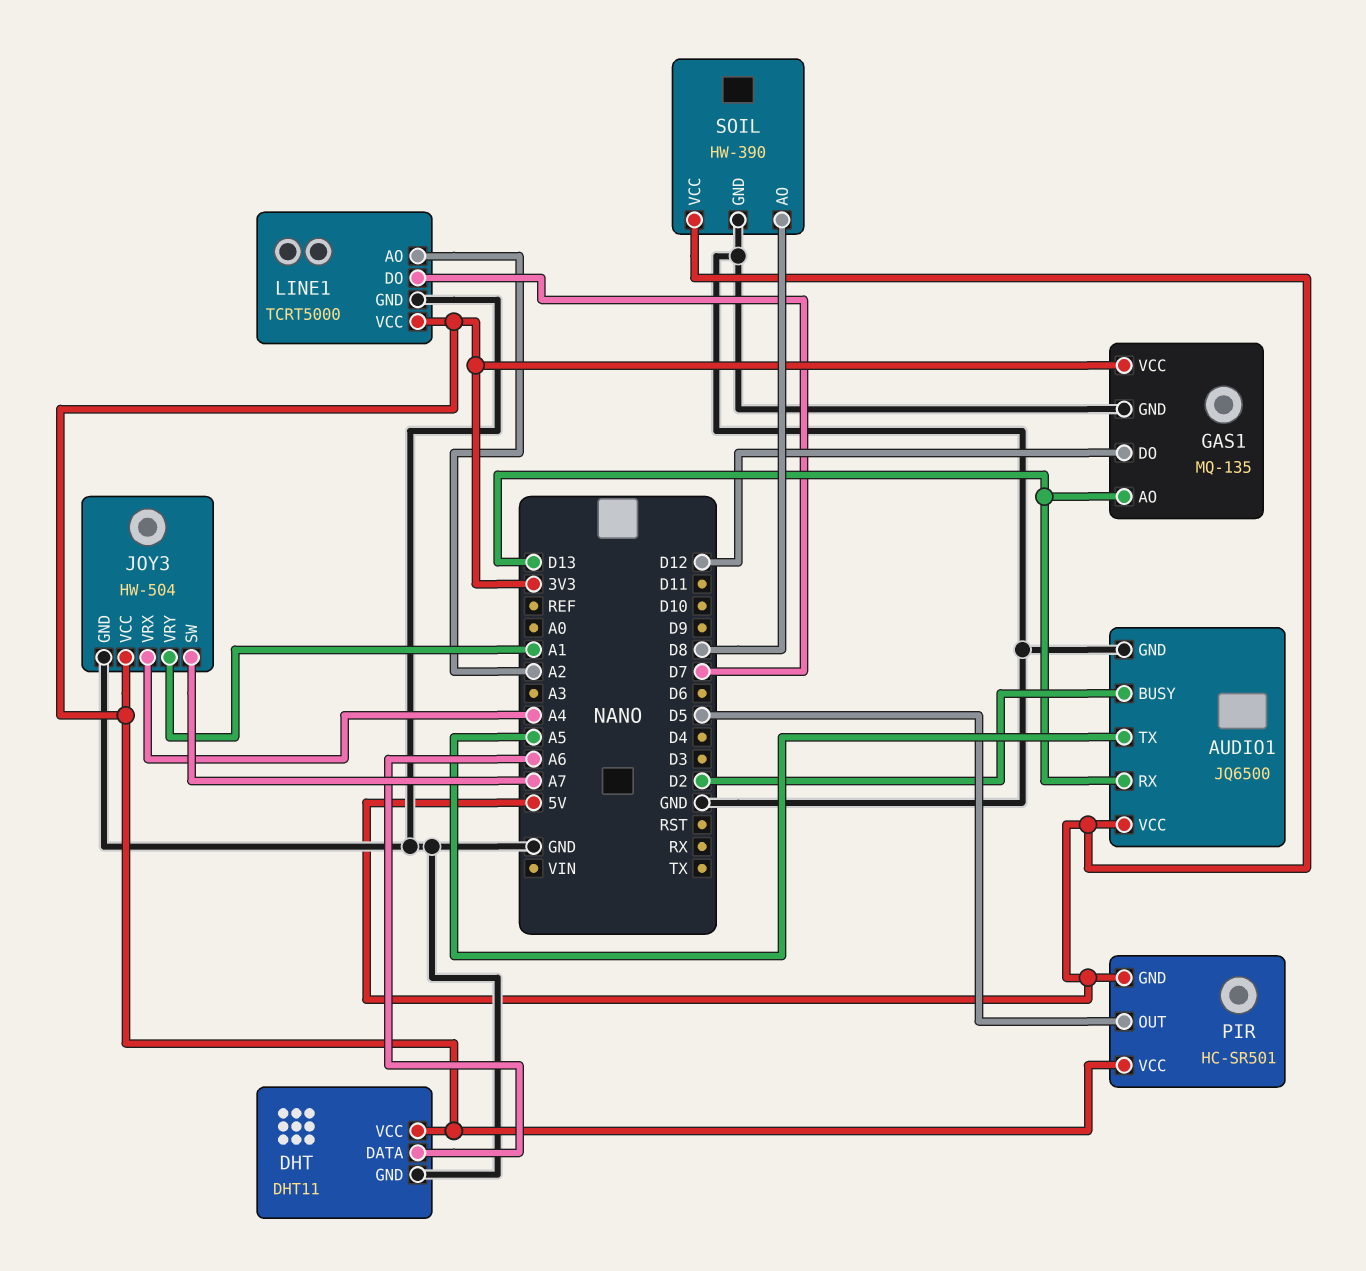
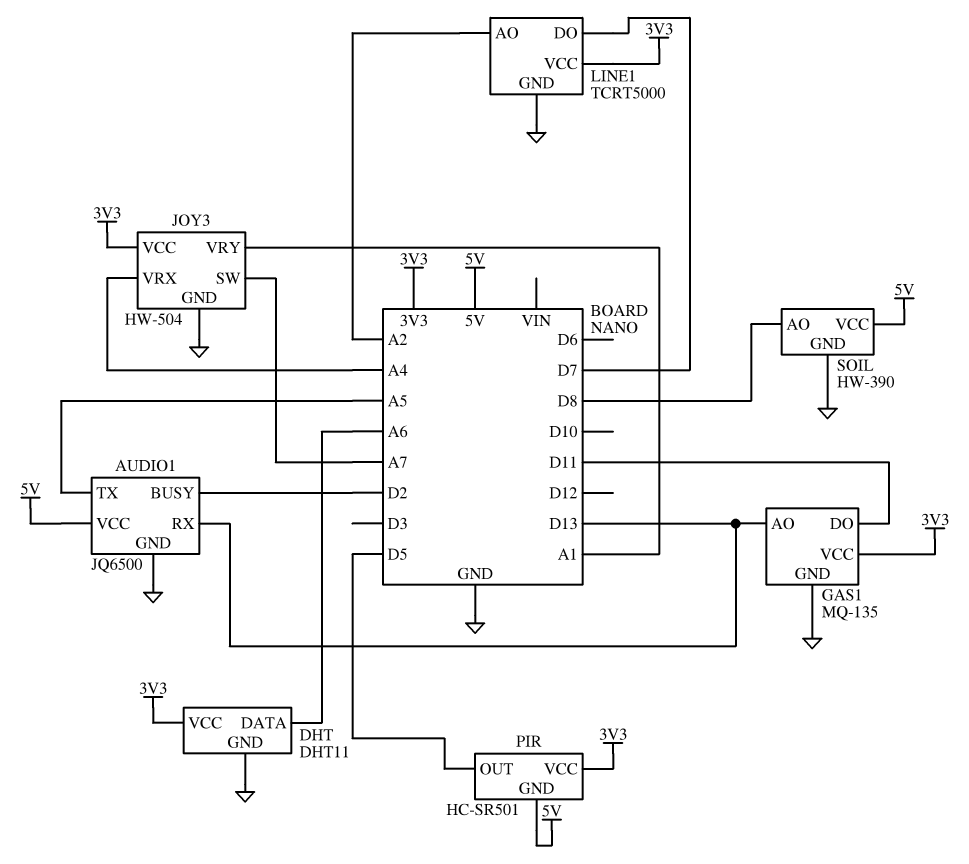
GAS1 pin DO: D12 -> D11

